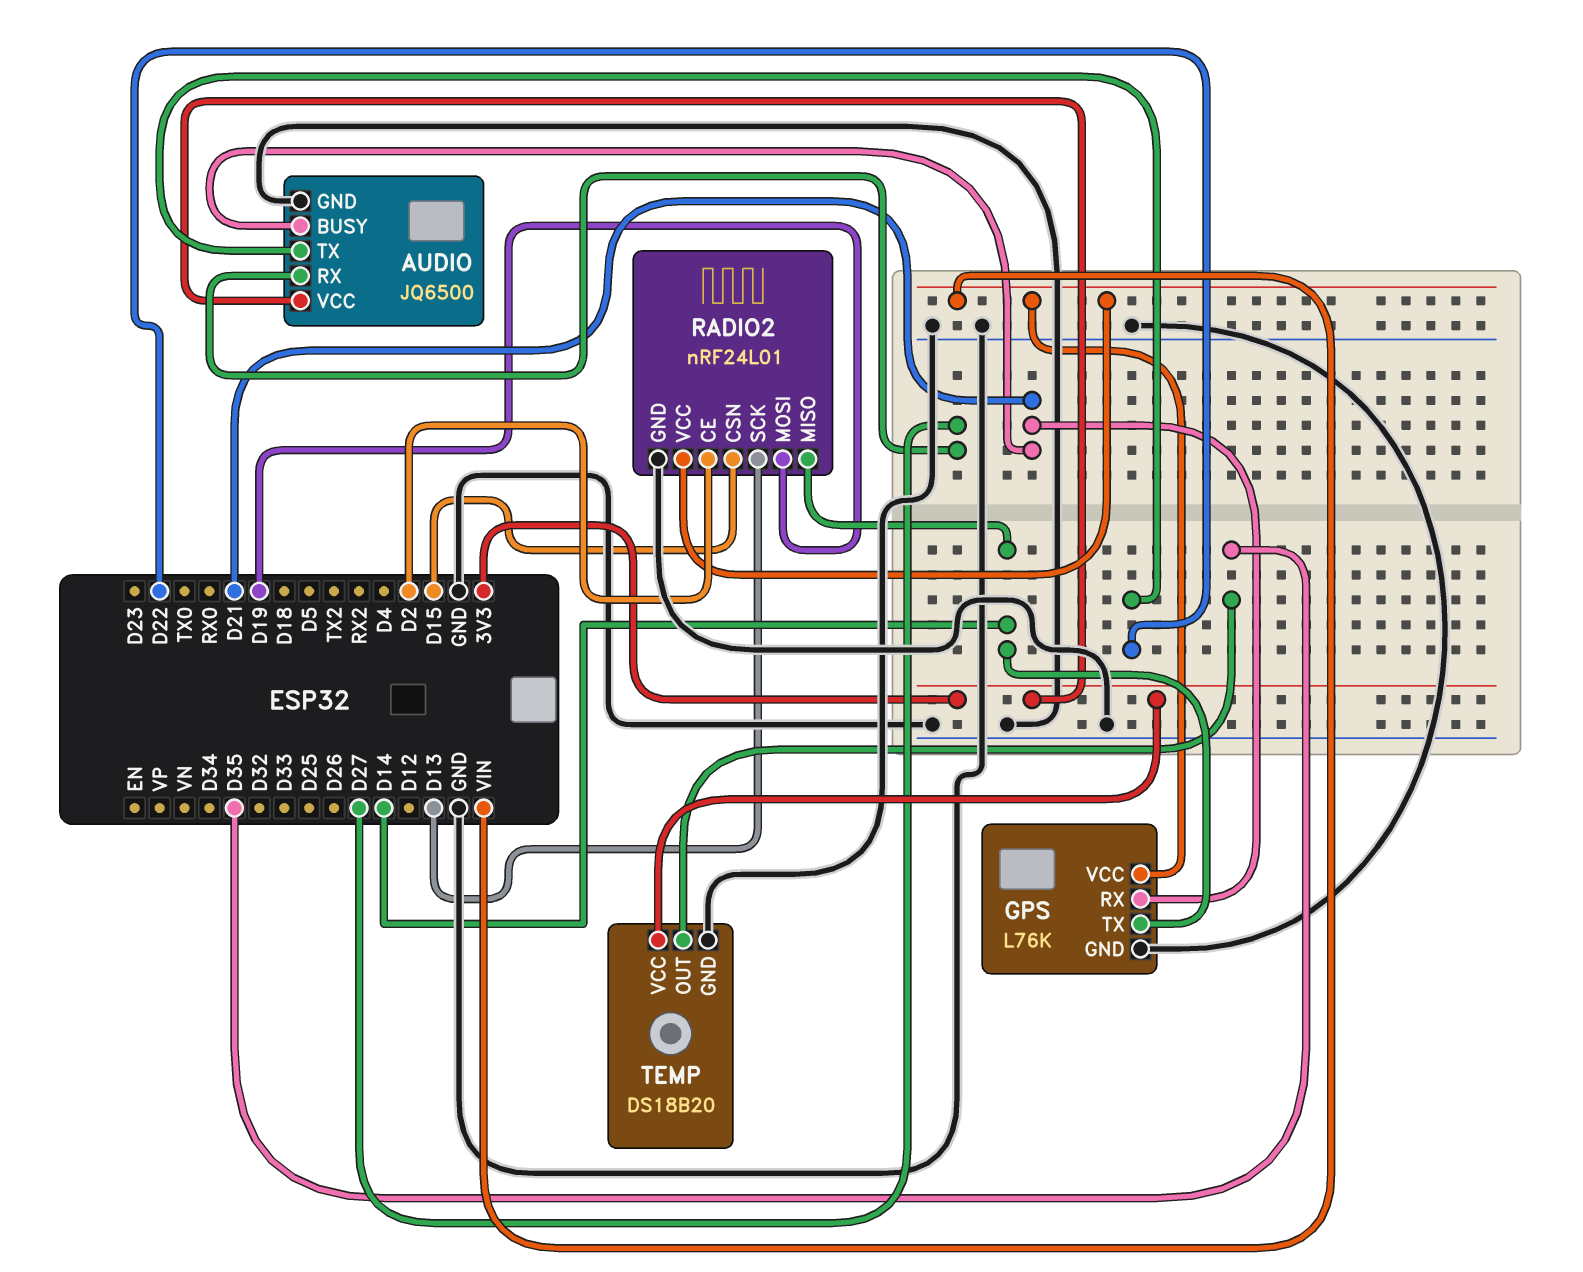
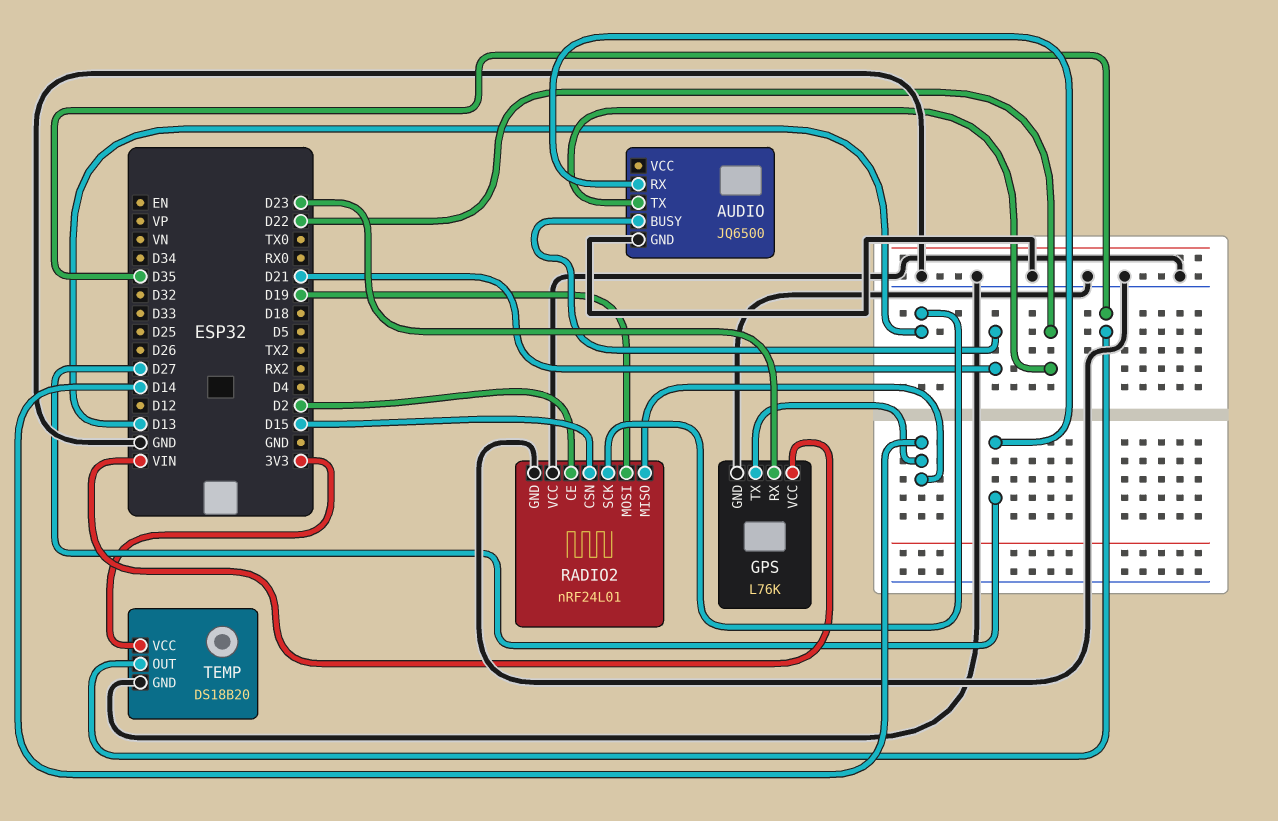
AUDIO pin VCC: 3V3 -> none
GPS pin RX: D21 -> D23
RADIO2 pin VCC: VIN -> GND

